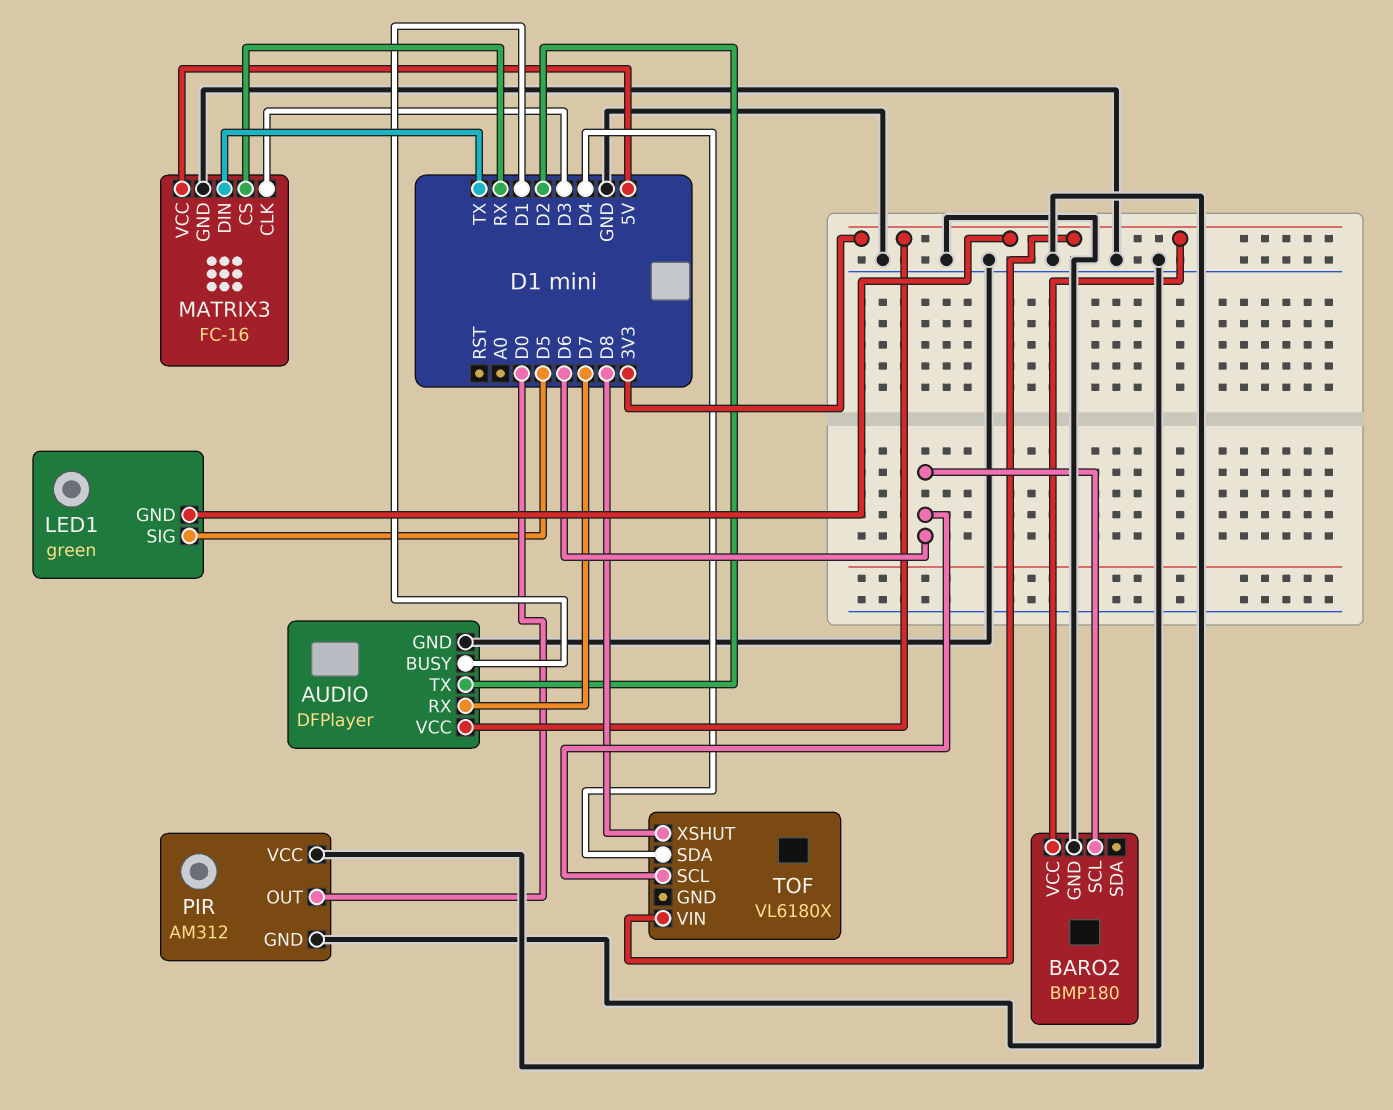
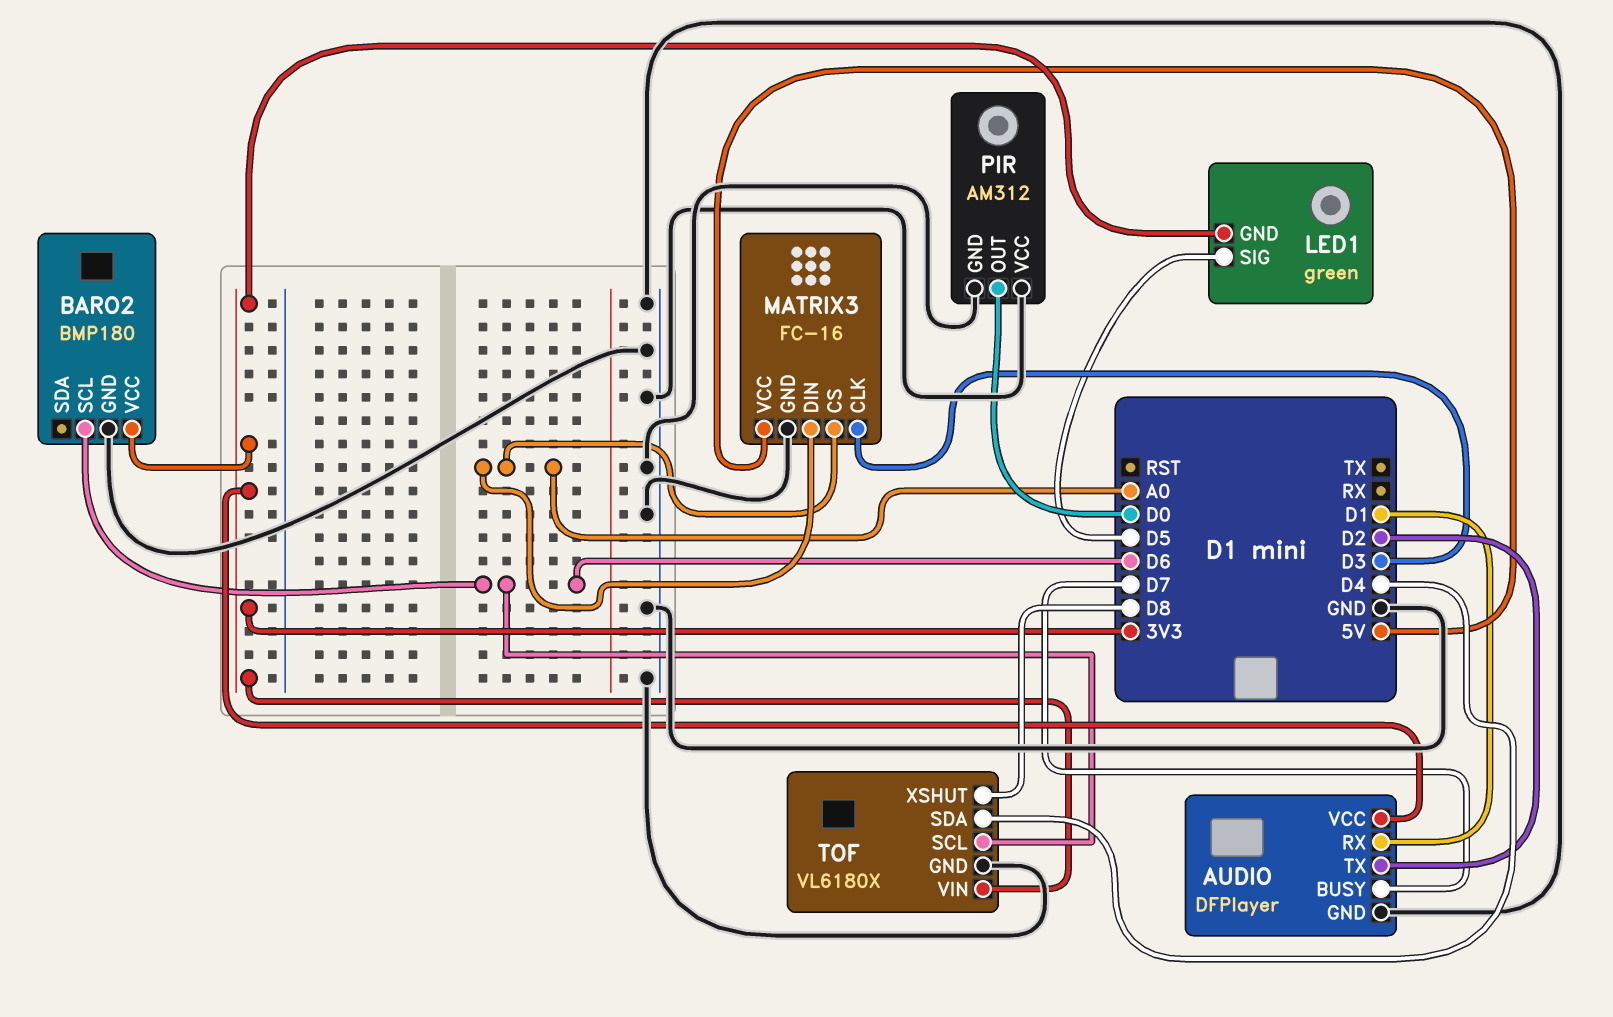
AUDIO pin BUSY: D1 -> D7
AUDIO pin RX: D7 -> D1
MATRIX3 pin CS: RX -> A0
MATRIX3 pin DIN: TX -> A0
TOF pin GND: none -> GND

